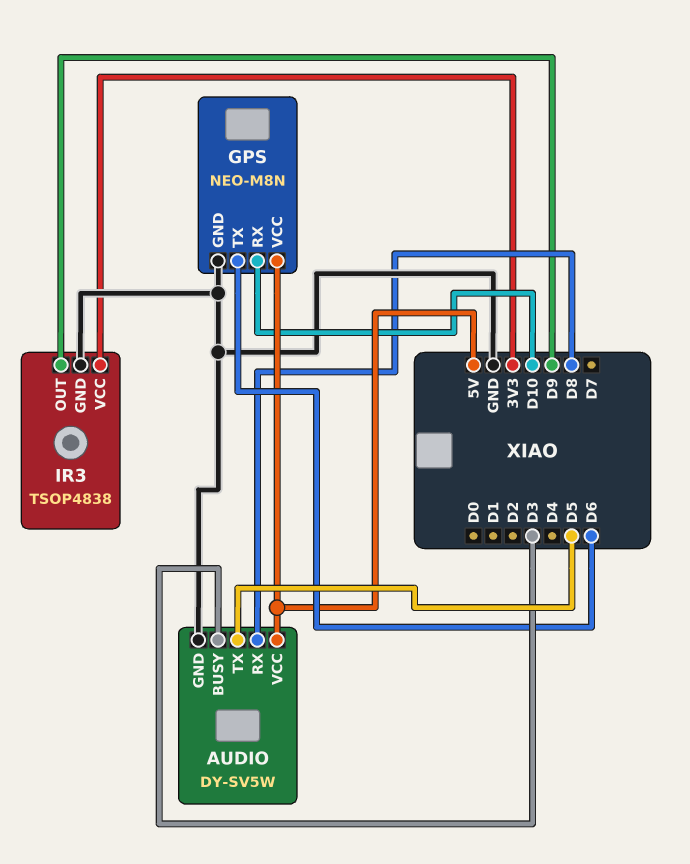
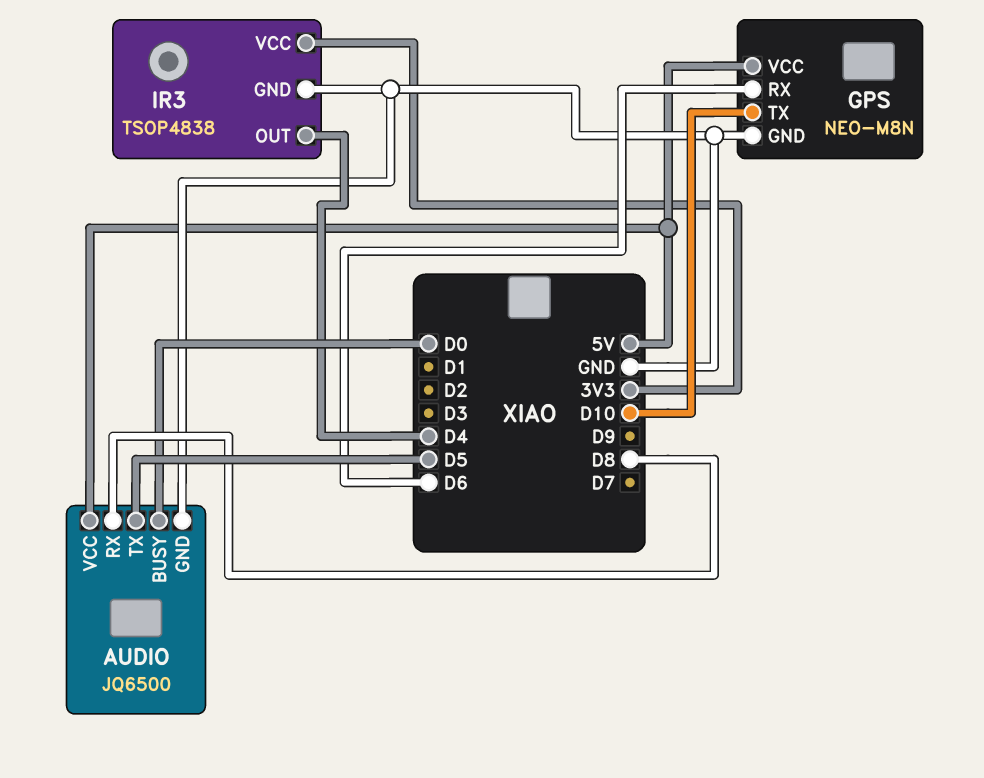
AUDIO: DY-SV5W -> JQ6500
AUDIO pin BUSY: D3 -> D0
GPS pin RX: D10 -> D6
GPS pin TX: D6 -> D10
IR3 pin OUT: D9 -> D4

